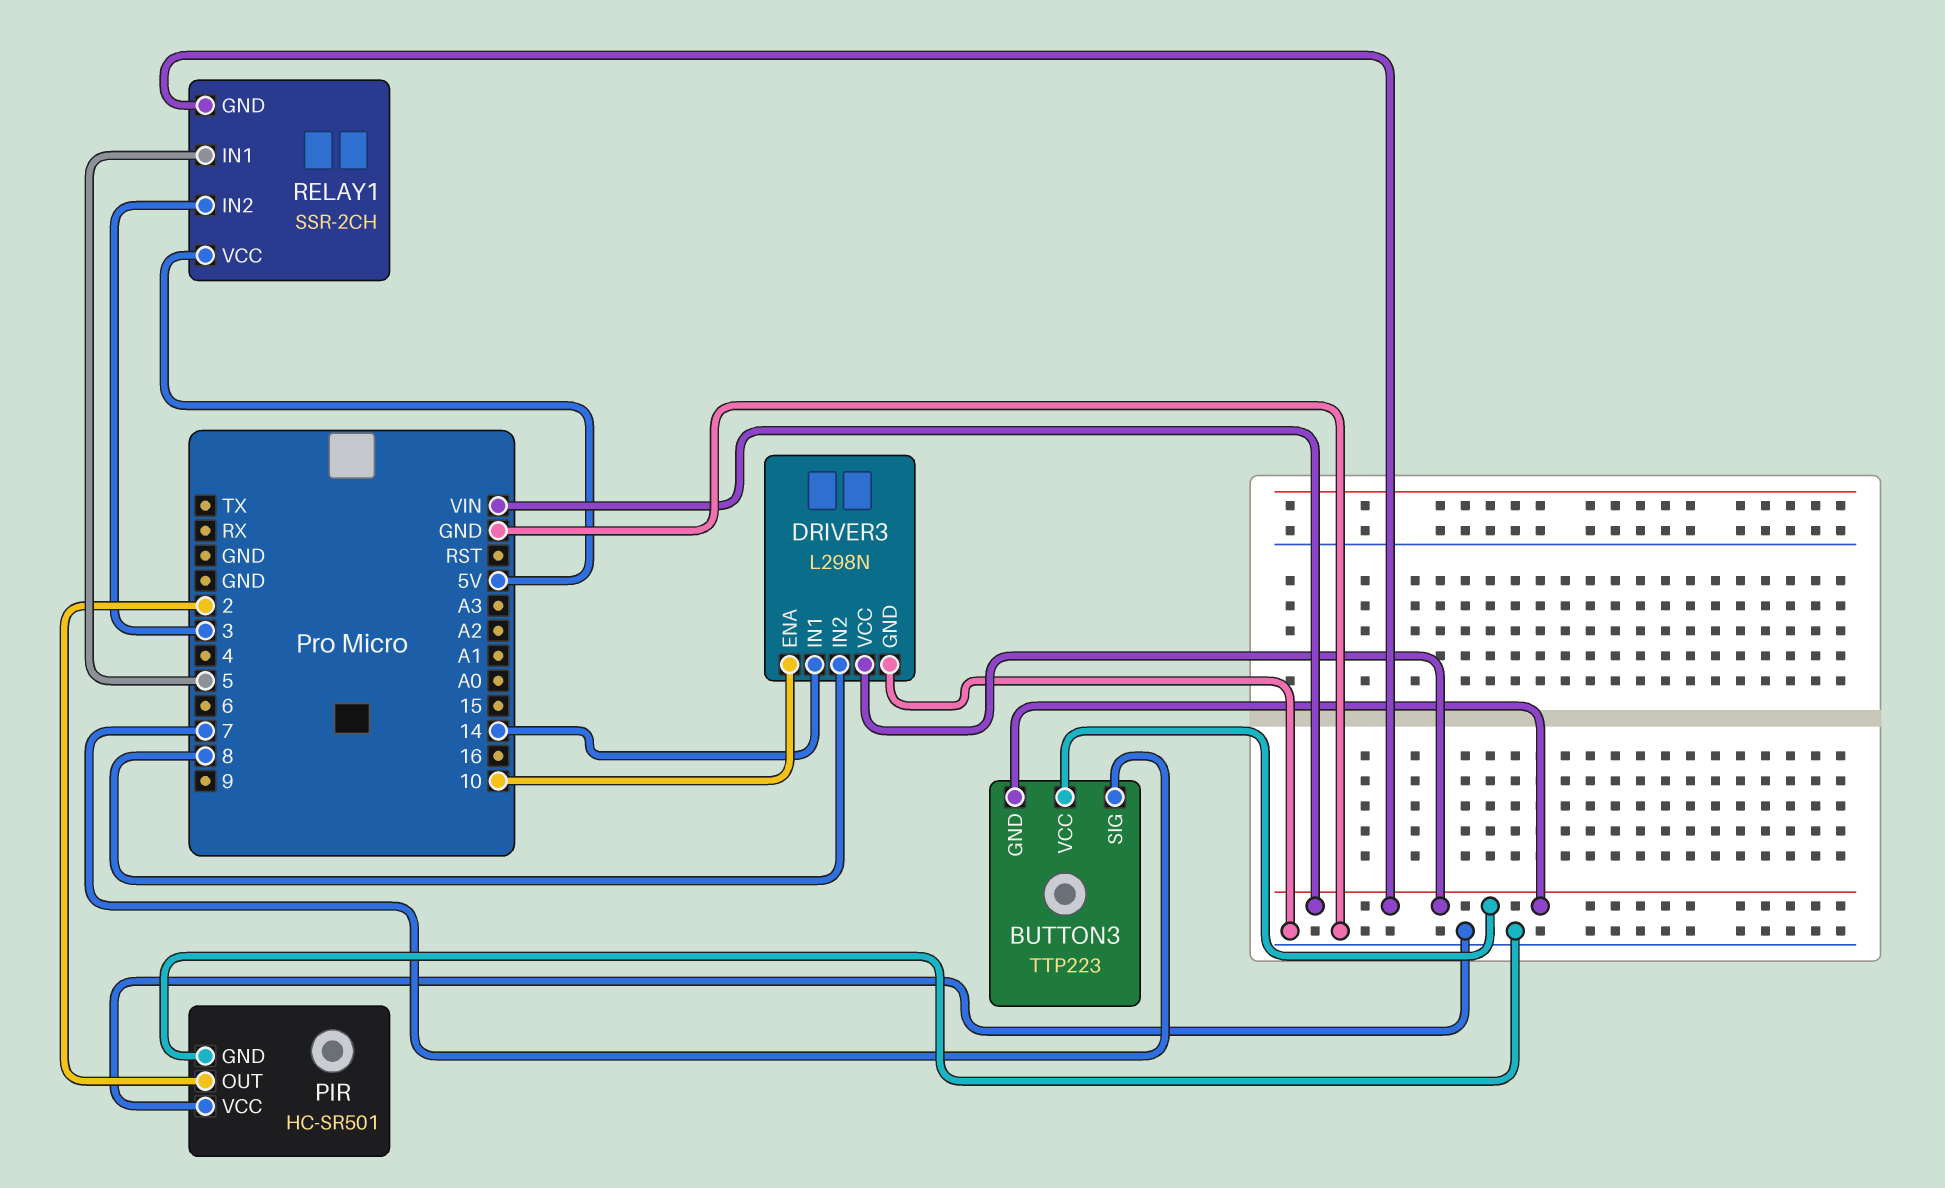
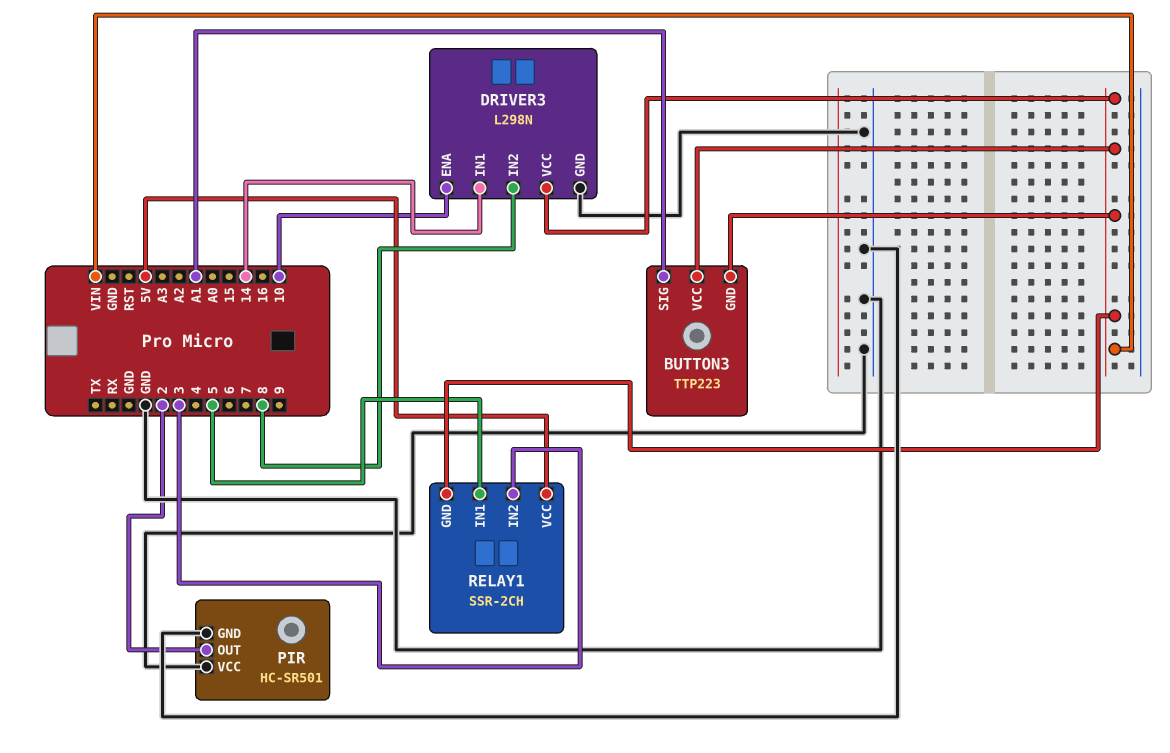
BUTTON3 pin SIG: 7 -> A1

